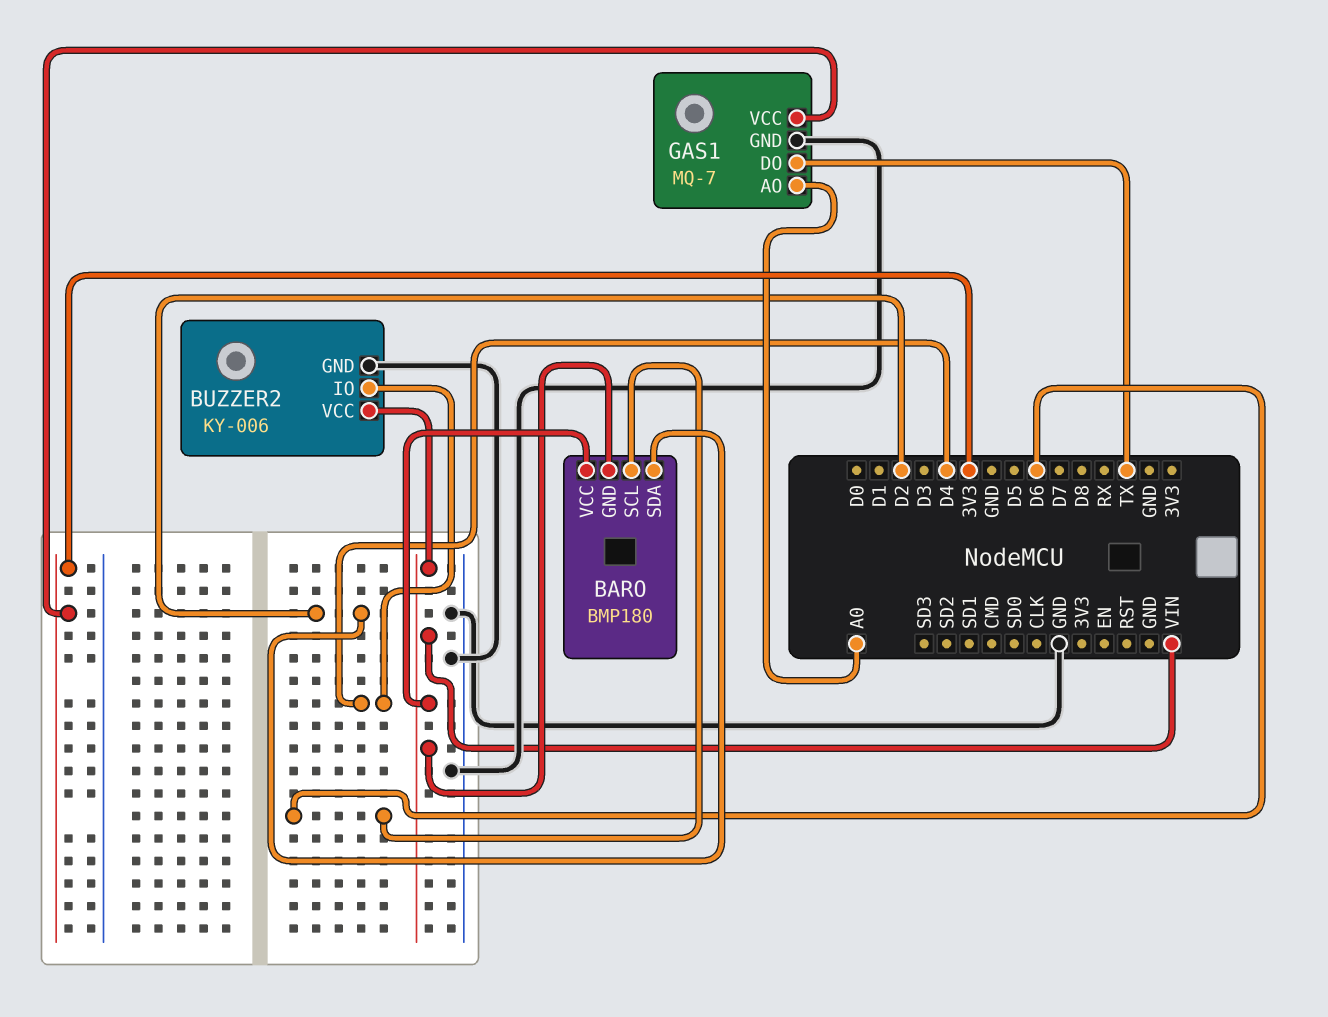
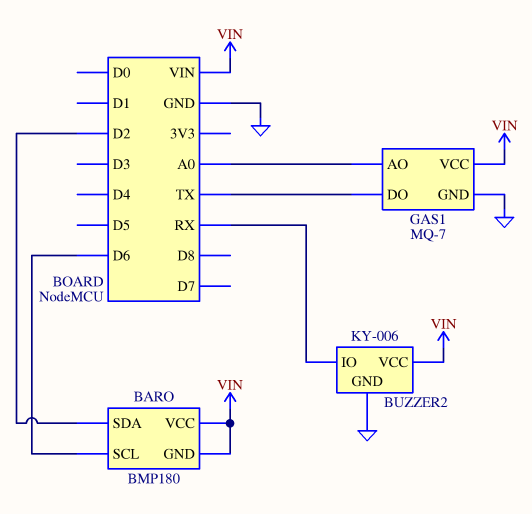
BUZZER2 pin IO: D4 -> RX
GAS1 pin VCC: 3V3 -> VIN

